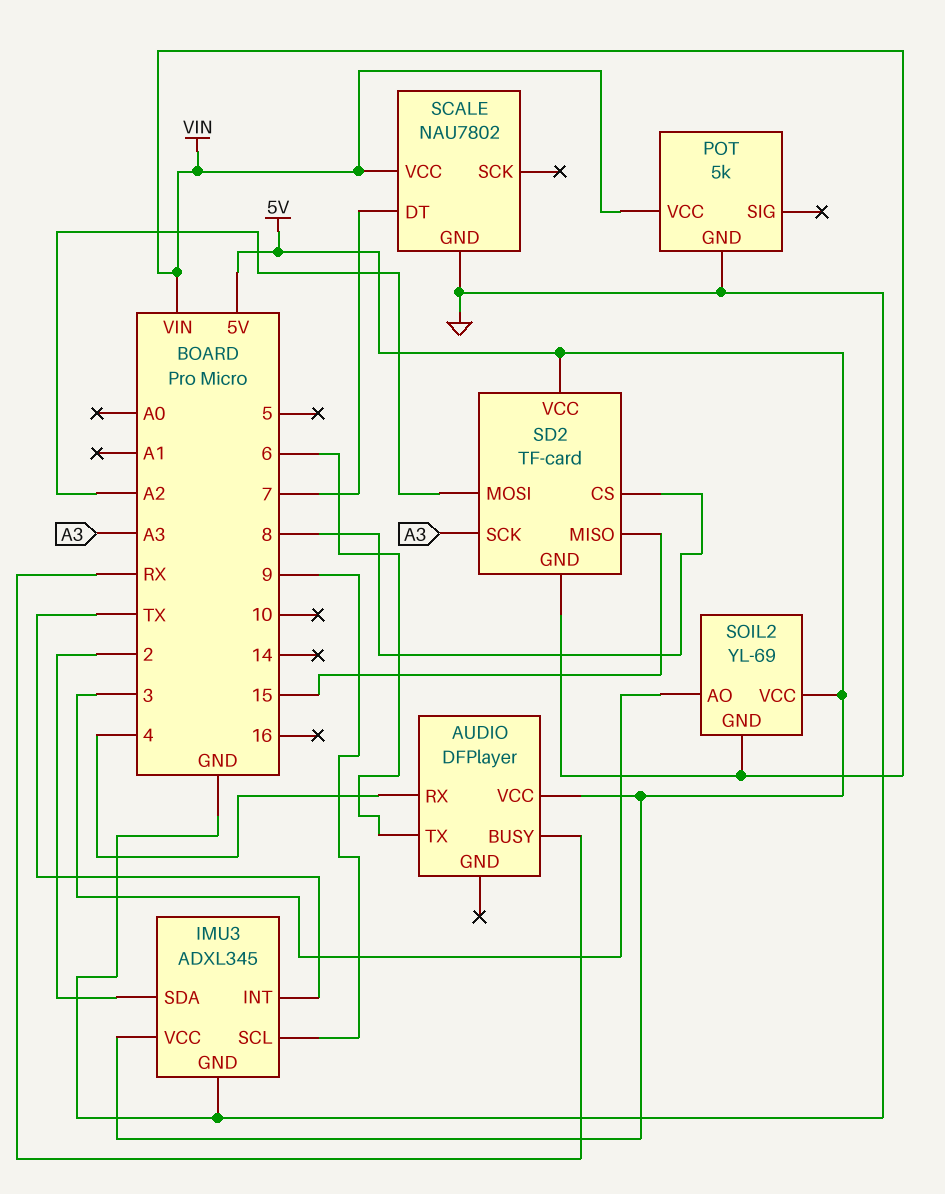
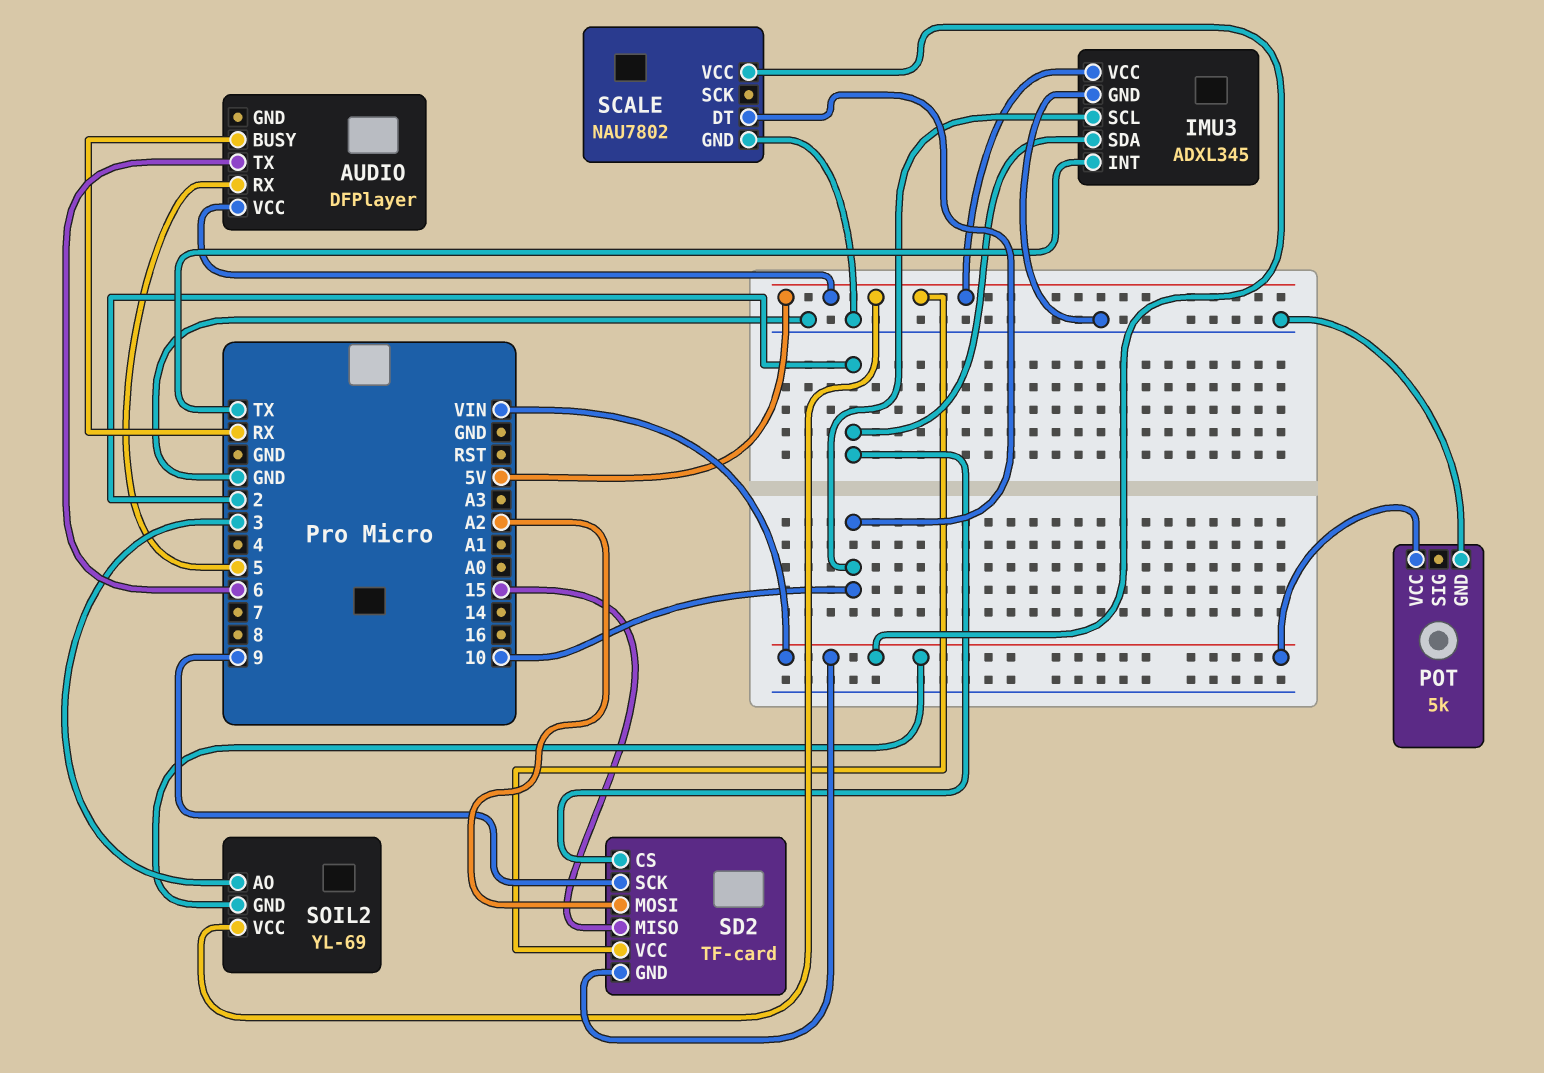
AUDIO pin RX: 4 -> 5
IMU3 pin SCL: 9 -> 10
SCALE pin DT: 7 -> 10
SD2 pin CS: 8 -> 2
SD2 pin SCK: A3 -> 9

